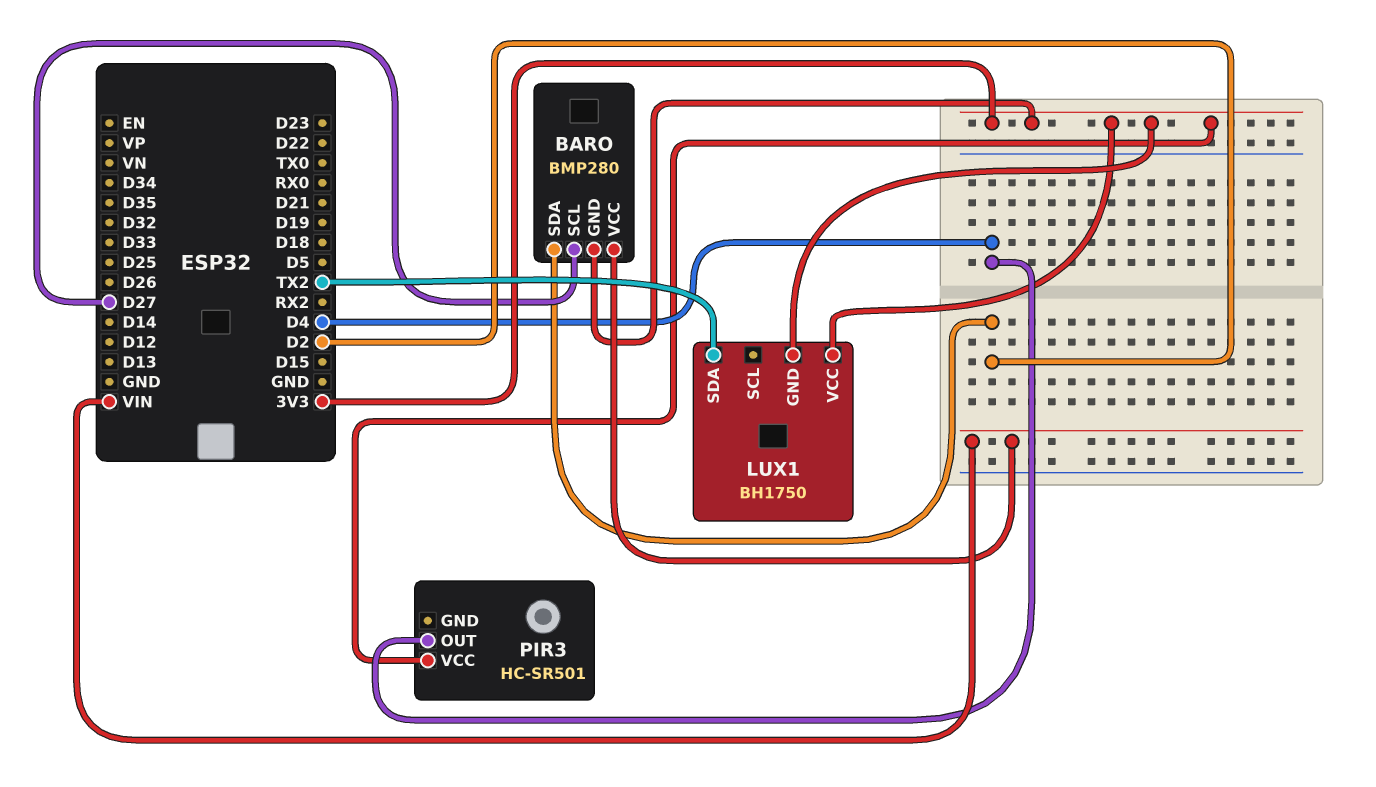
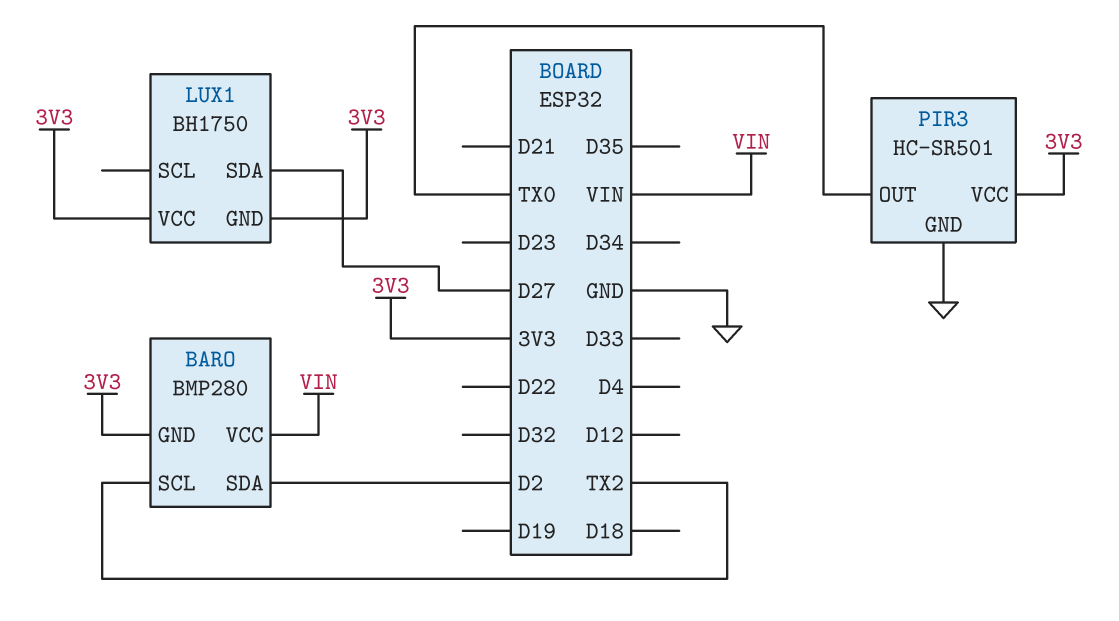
BARO pin SCL: D27 -> TX2
LUX1 pin SDA: TX2 -> D27
PIR3 pin GND: none -> GND
PIR3 pin OUT: D4 -> TX0

